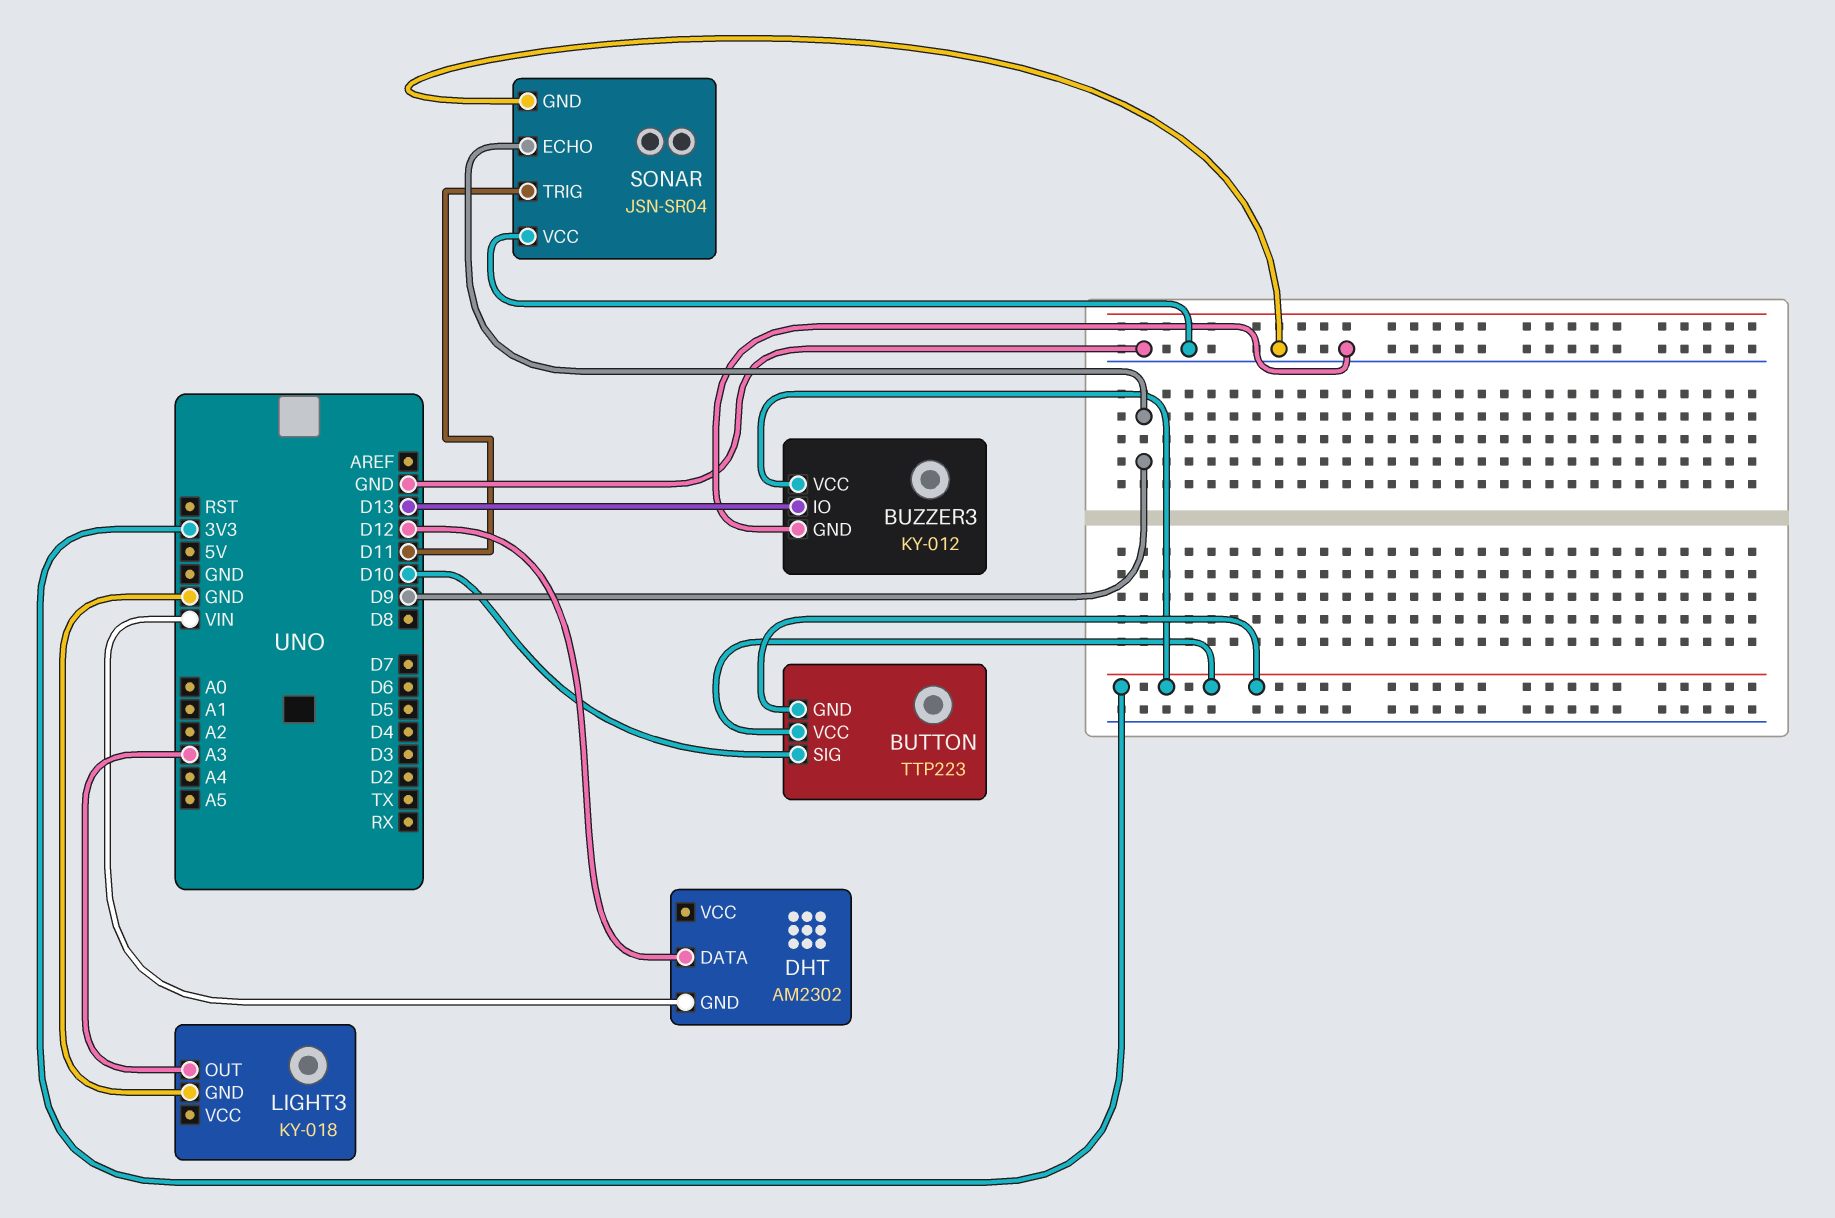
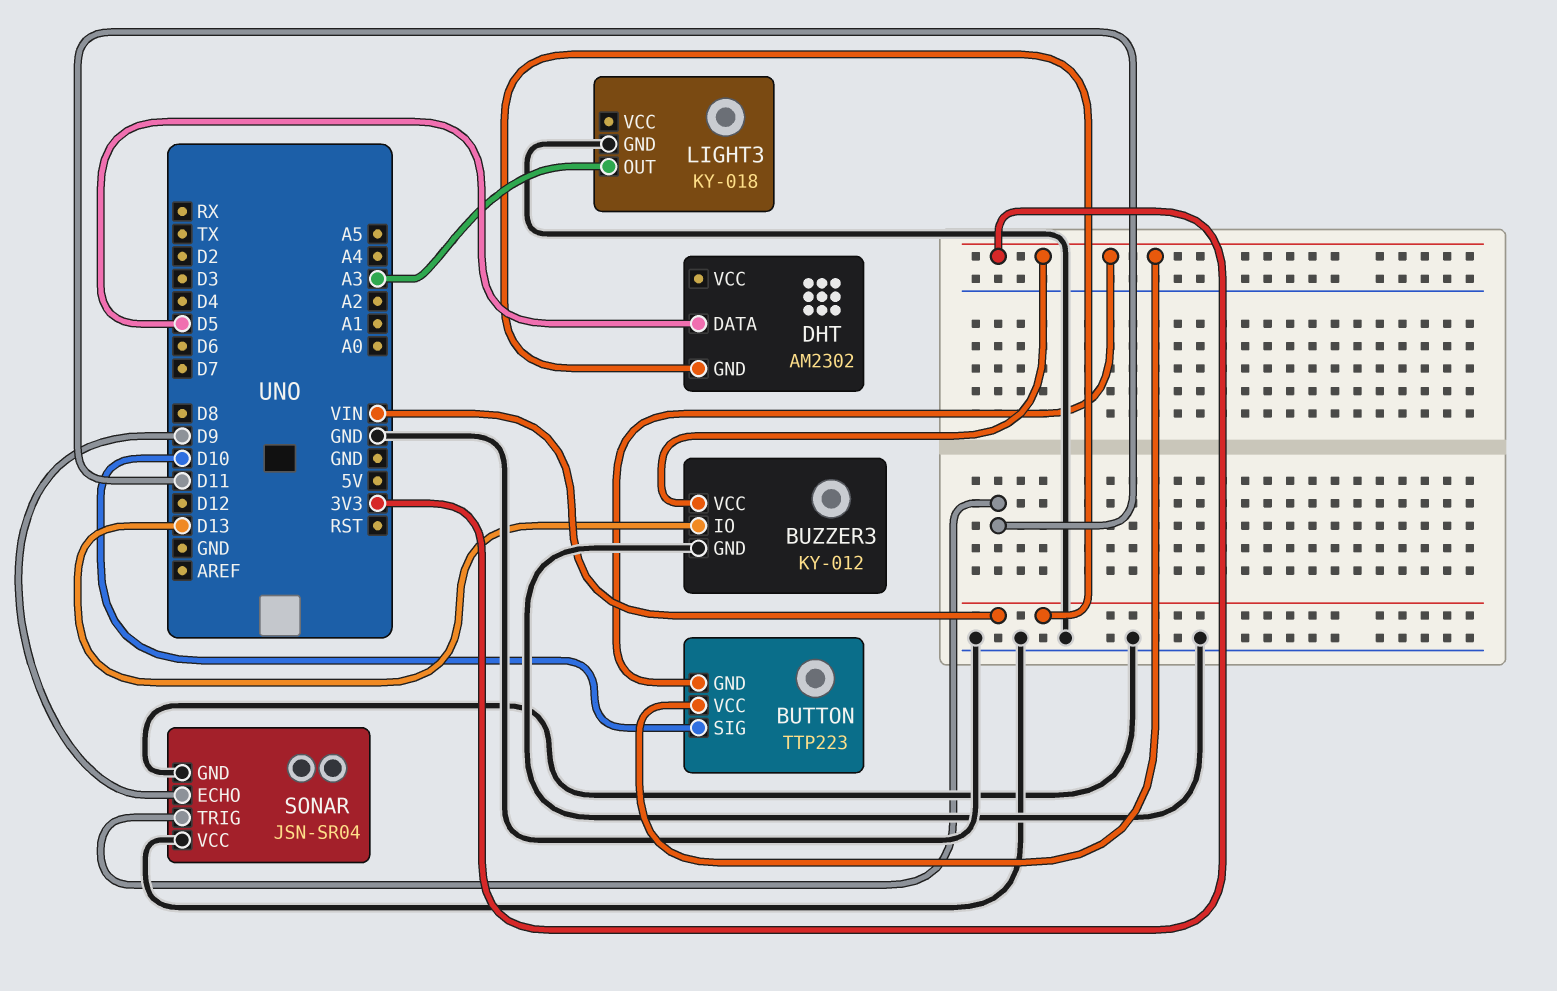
DHT pin DATA: D12 -> D5

